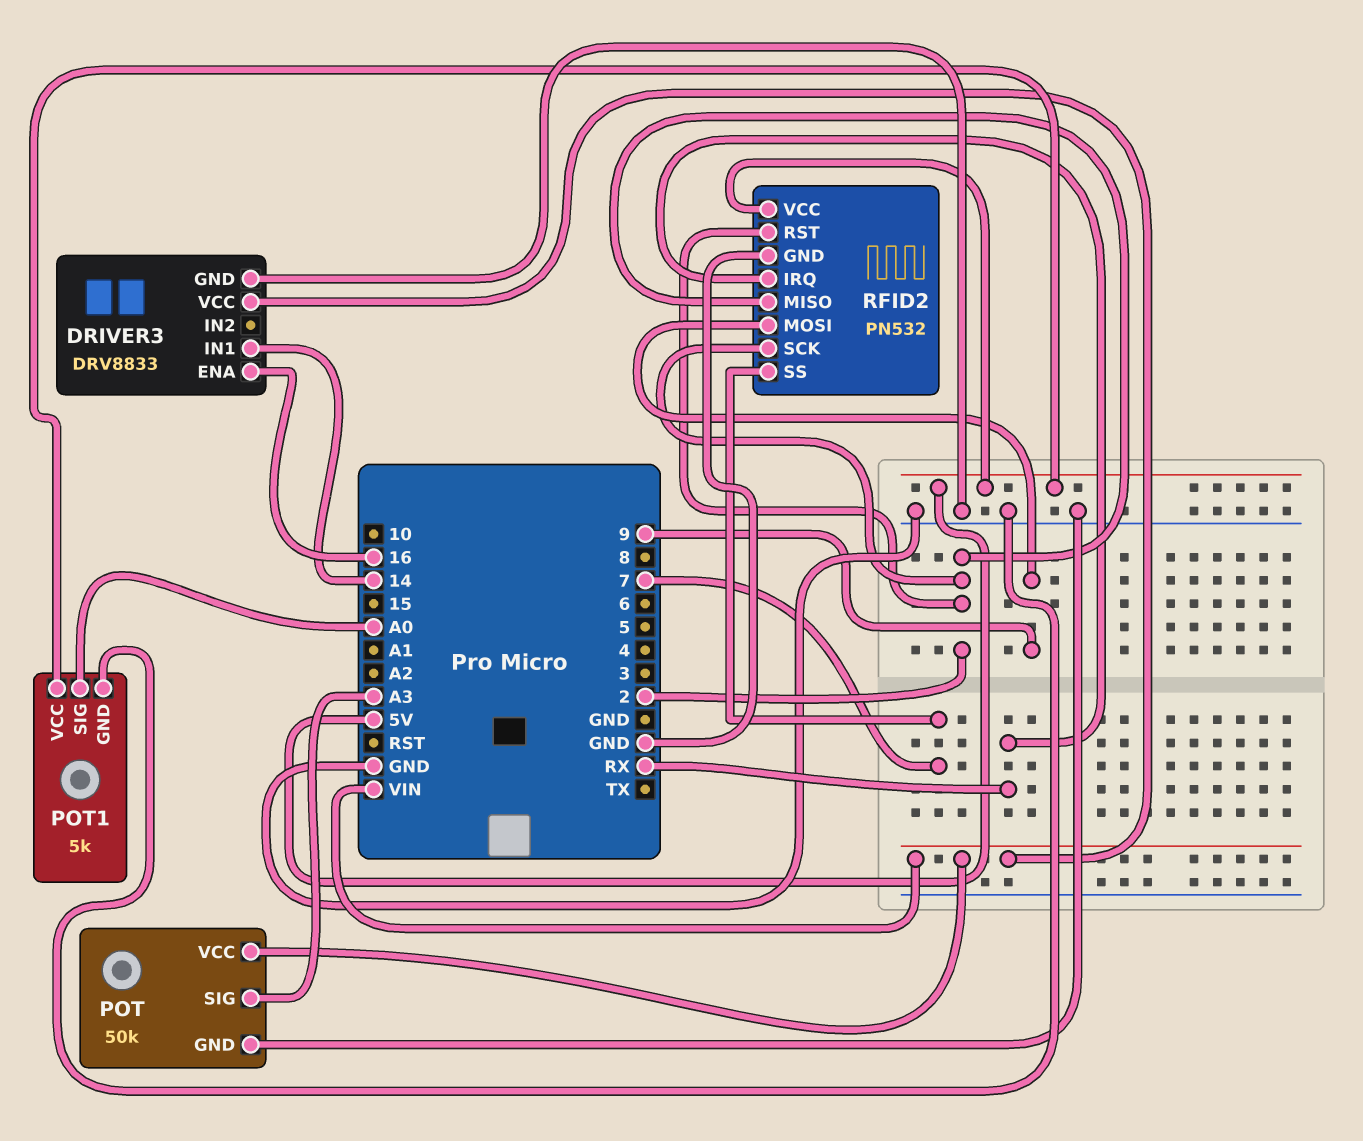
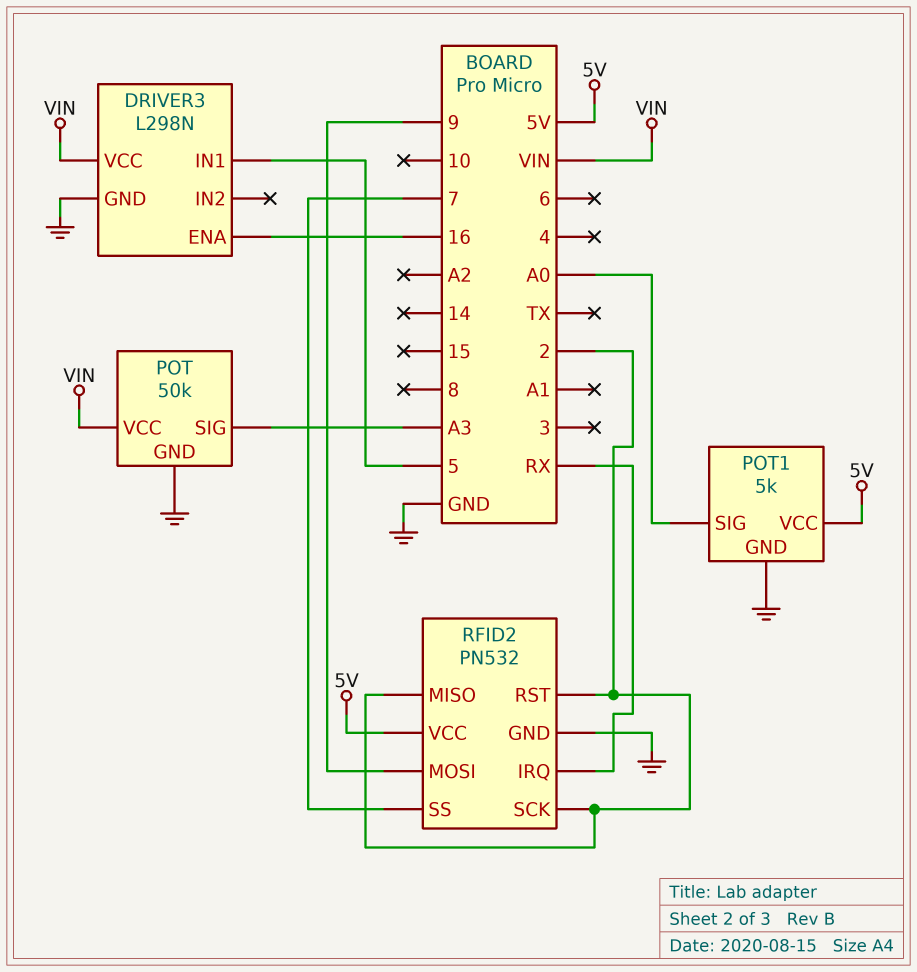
DRIVER3: DRV8833 -> L298N
DRIVER3 pin IN1: 14 -> 5

